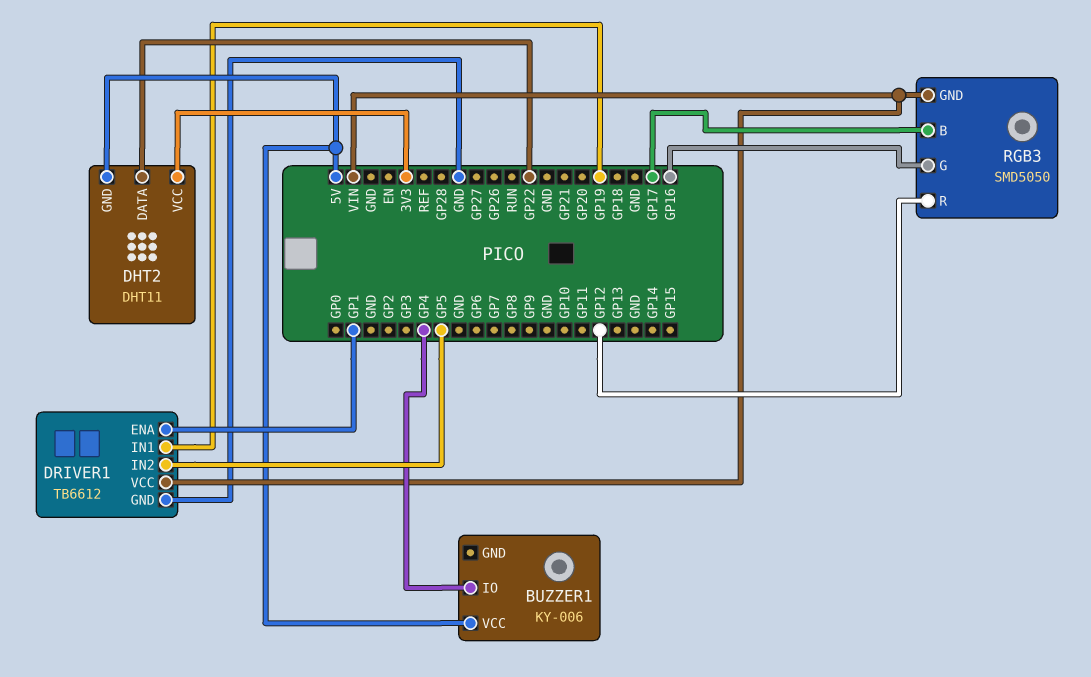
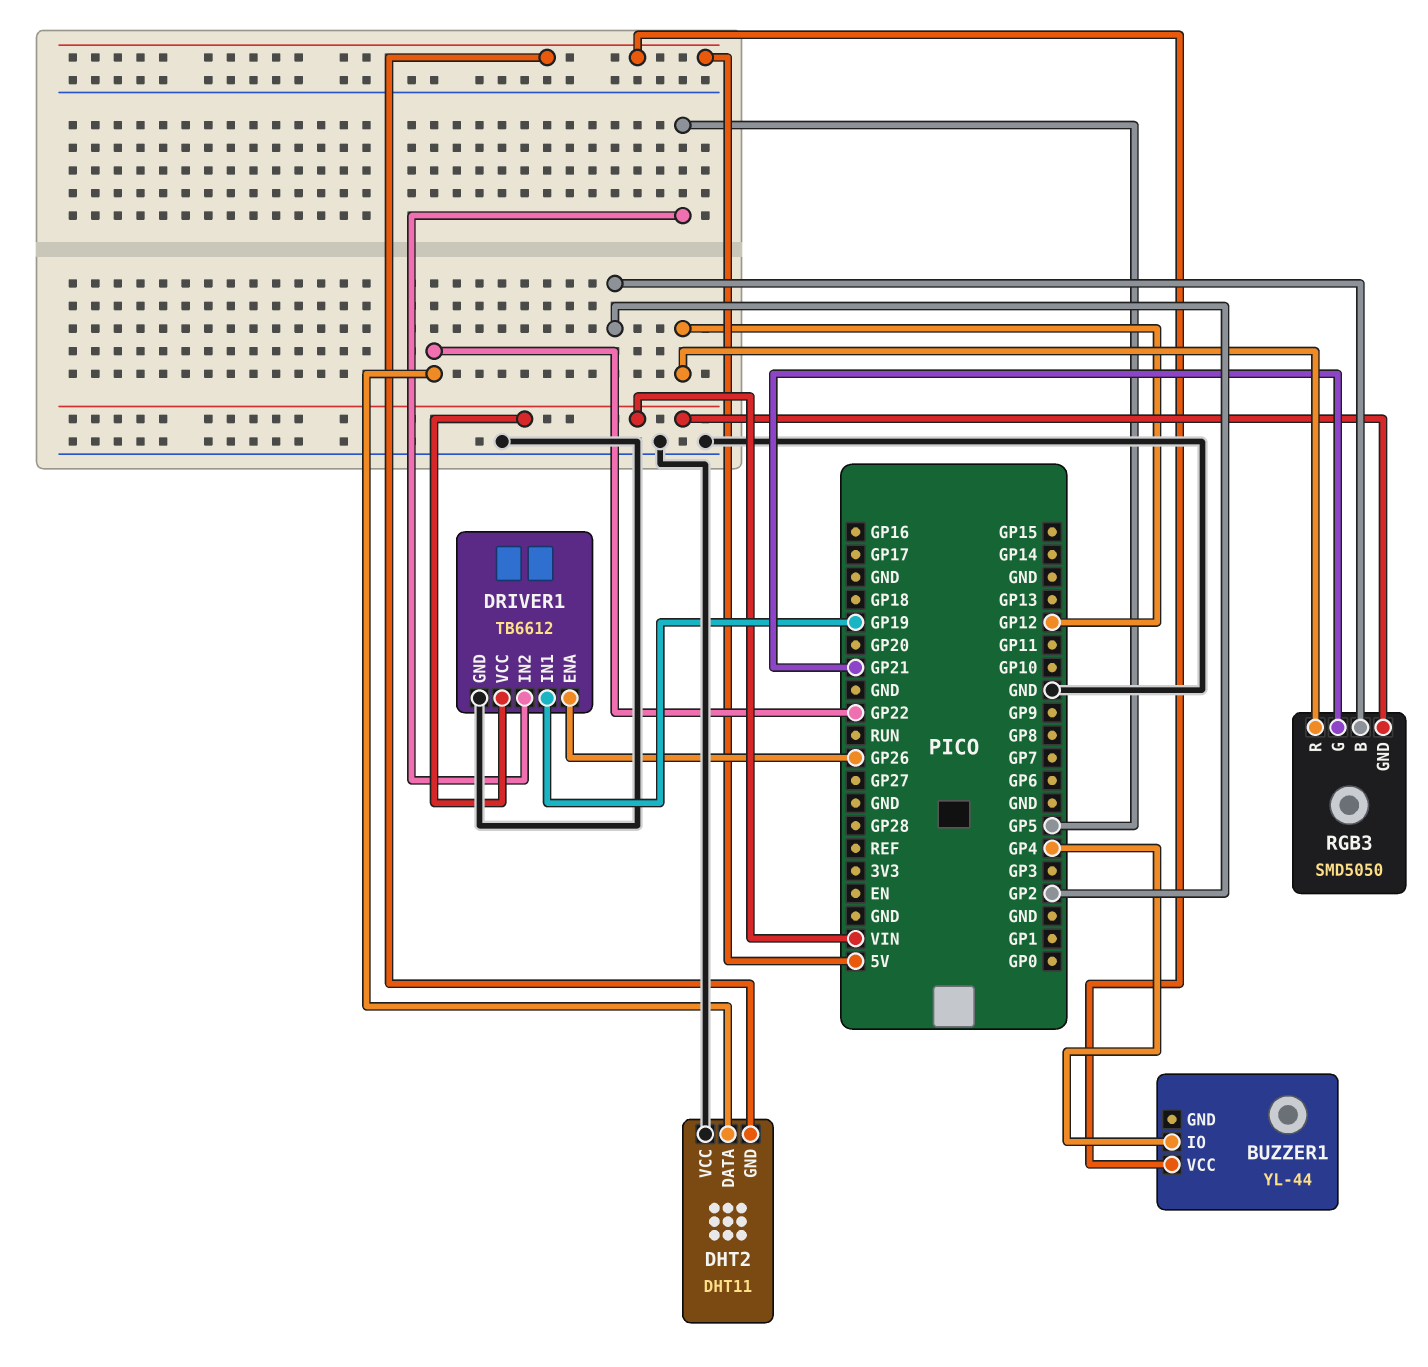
BUZZER1: KY-006 -> YL-44
DHT2 pin VCC: 3V3 -> GND
DRIVER1 pin ENA: GP1 -> GP26
RGB3 pin B: GP17 -> GP2
RGB3 pin G: GP16 -> GP21

